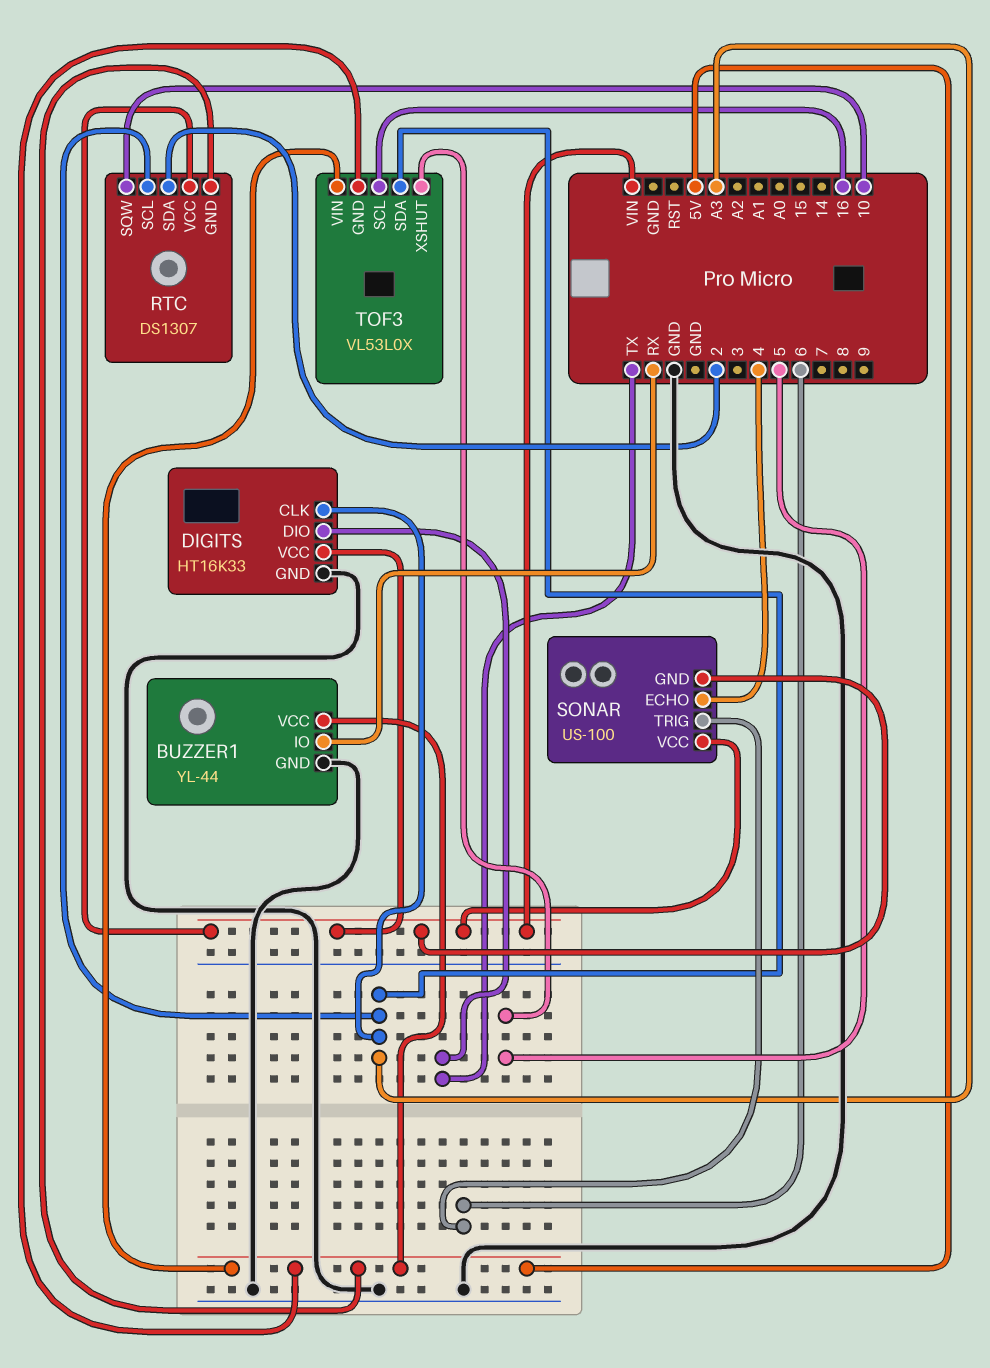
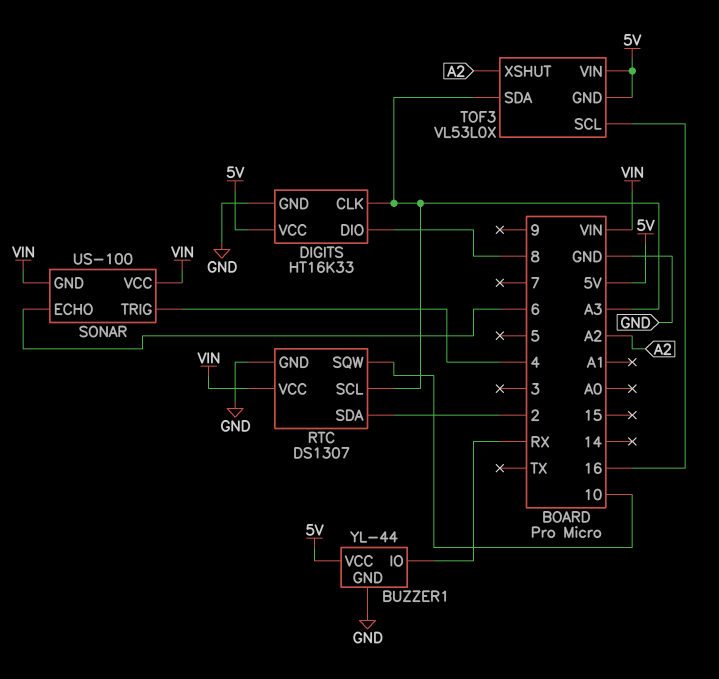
DIGITS pin DIO: TX -> 8
DIGITS pin VCC: VIN -> 5V
RTC pin GND: 5V -> GND
SONAR pin ECHO: 4 -> 6
SONAR pin TRIG: 6 -> 4
TOF3 pin XSHUT: 5 -> A2

